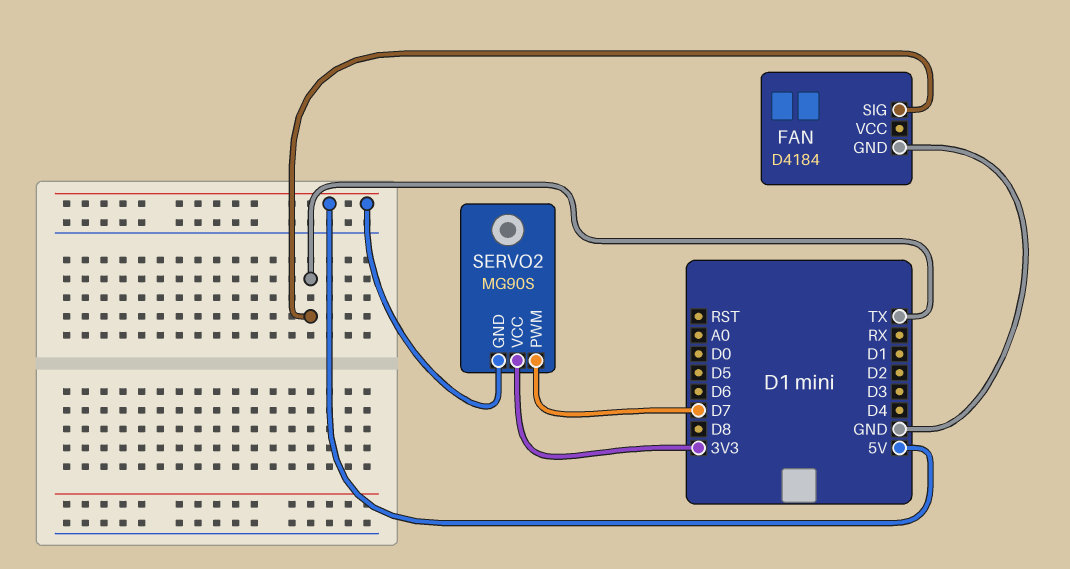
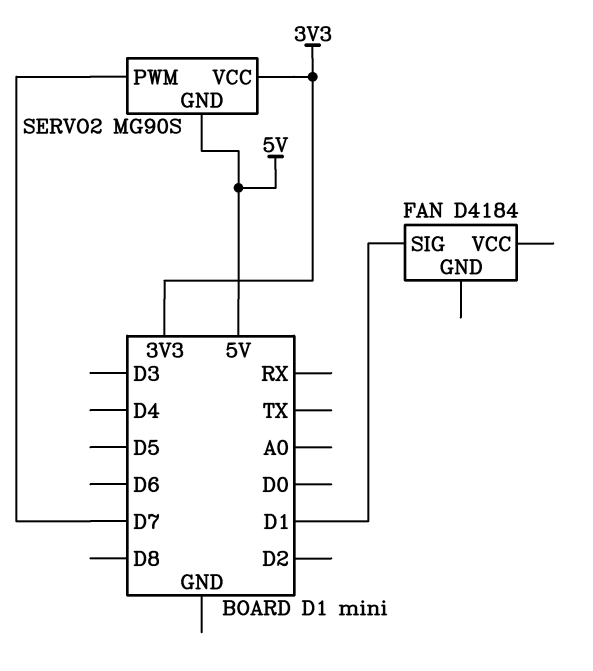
FAN pin GND: GND -> none
FAN pin SIG: TX -> D1

